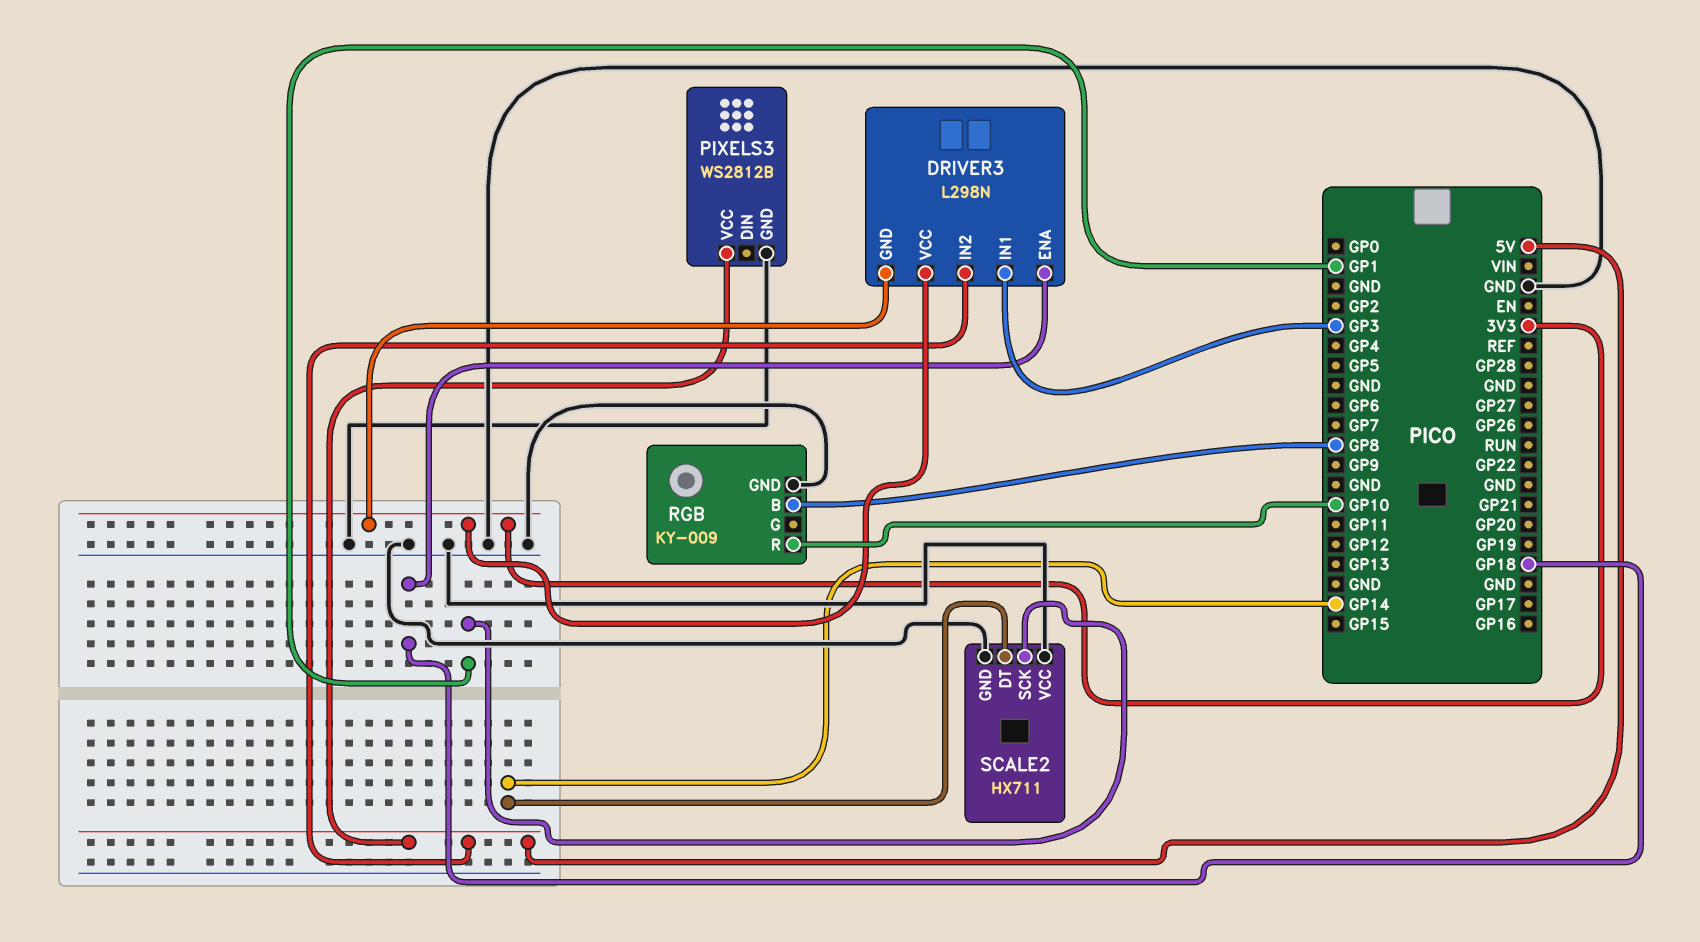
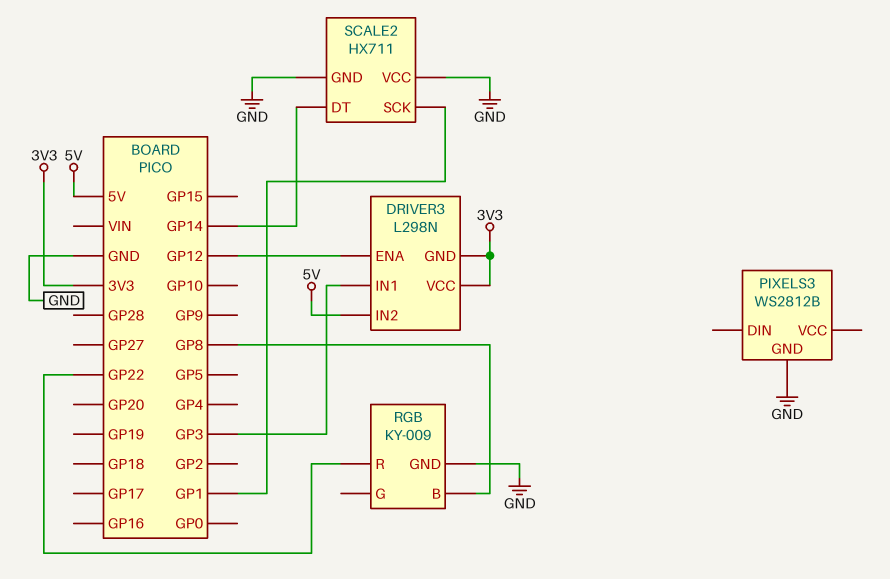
DRIVER3 pin ENA: GP18 -> GP12
PIXELS3 pin VCC: 5V -> none
RGB pin R: GP10 -> GP22

